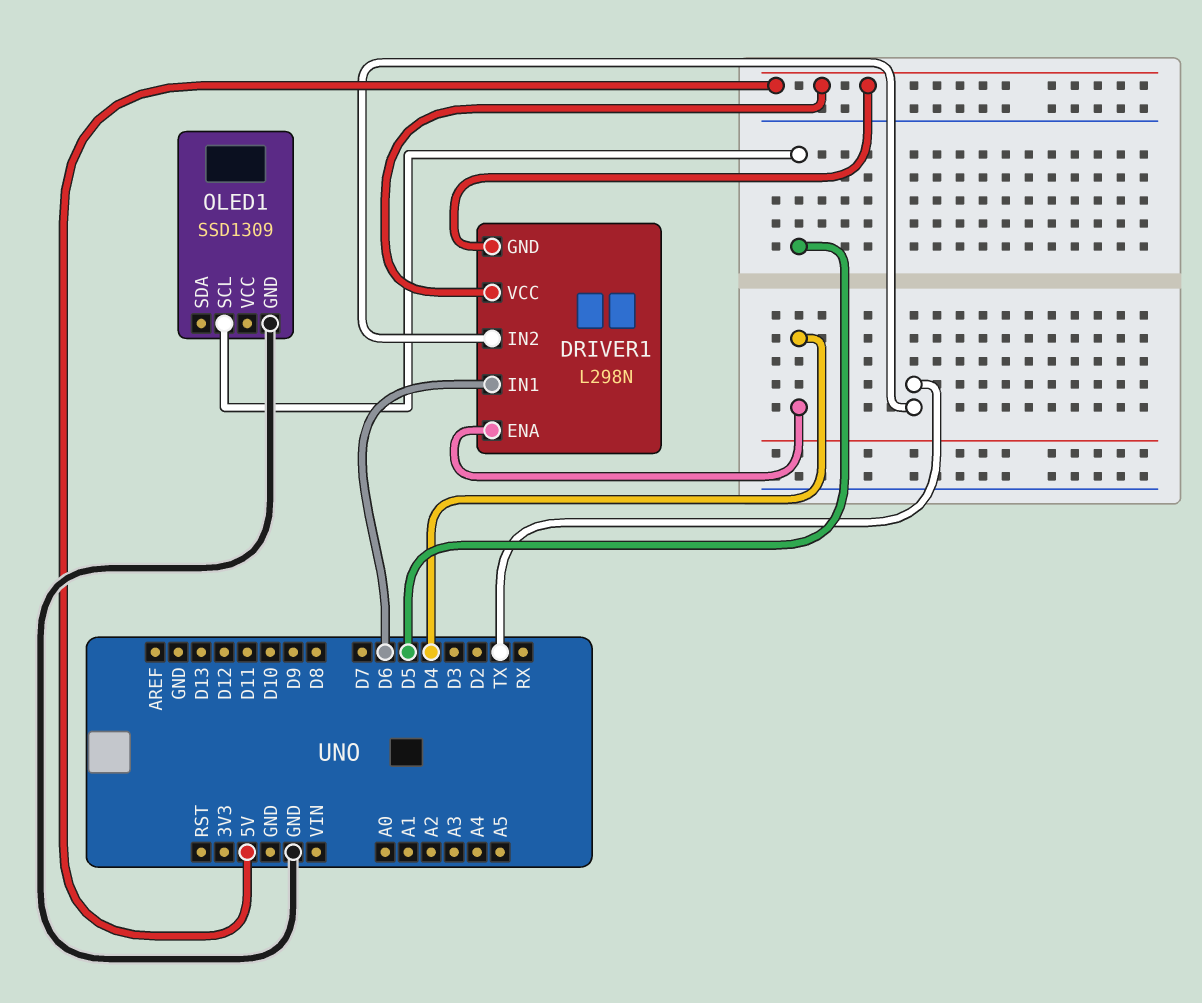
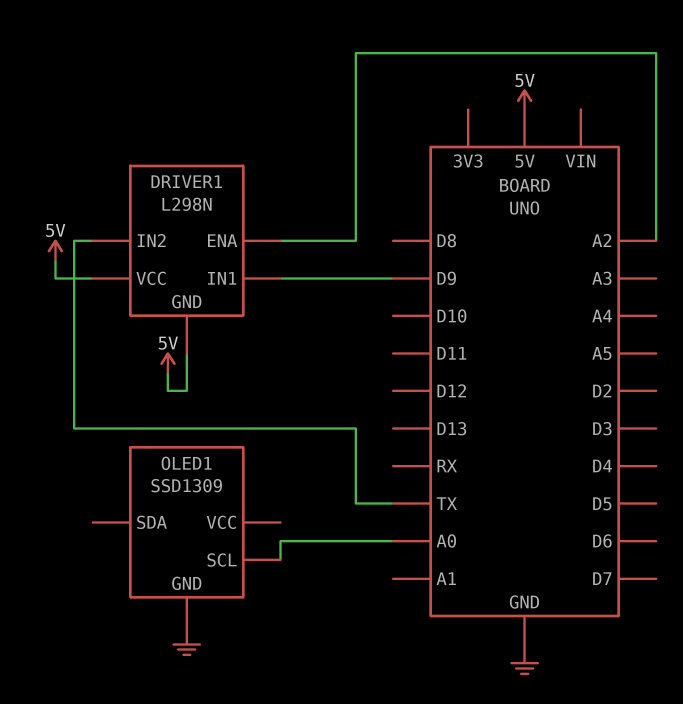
DRIVER1 pin ENA: D4 -> A2
DRIVER1 pin IN1: D6 -> D9
OLED1 pin SCL: D5 -> A0

